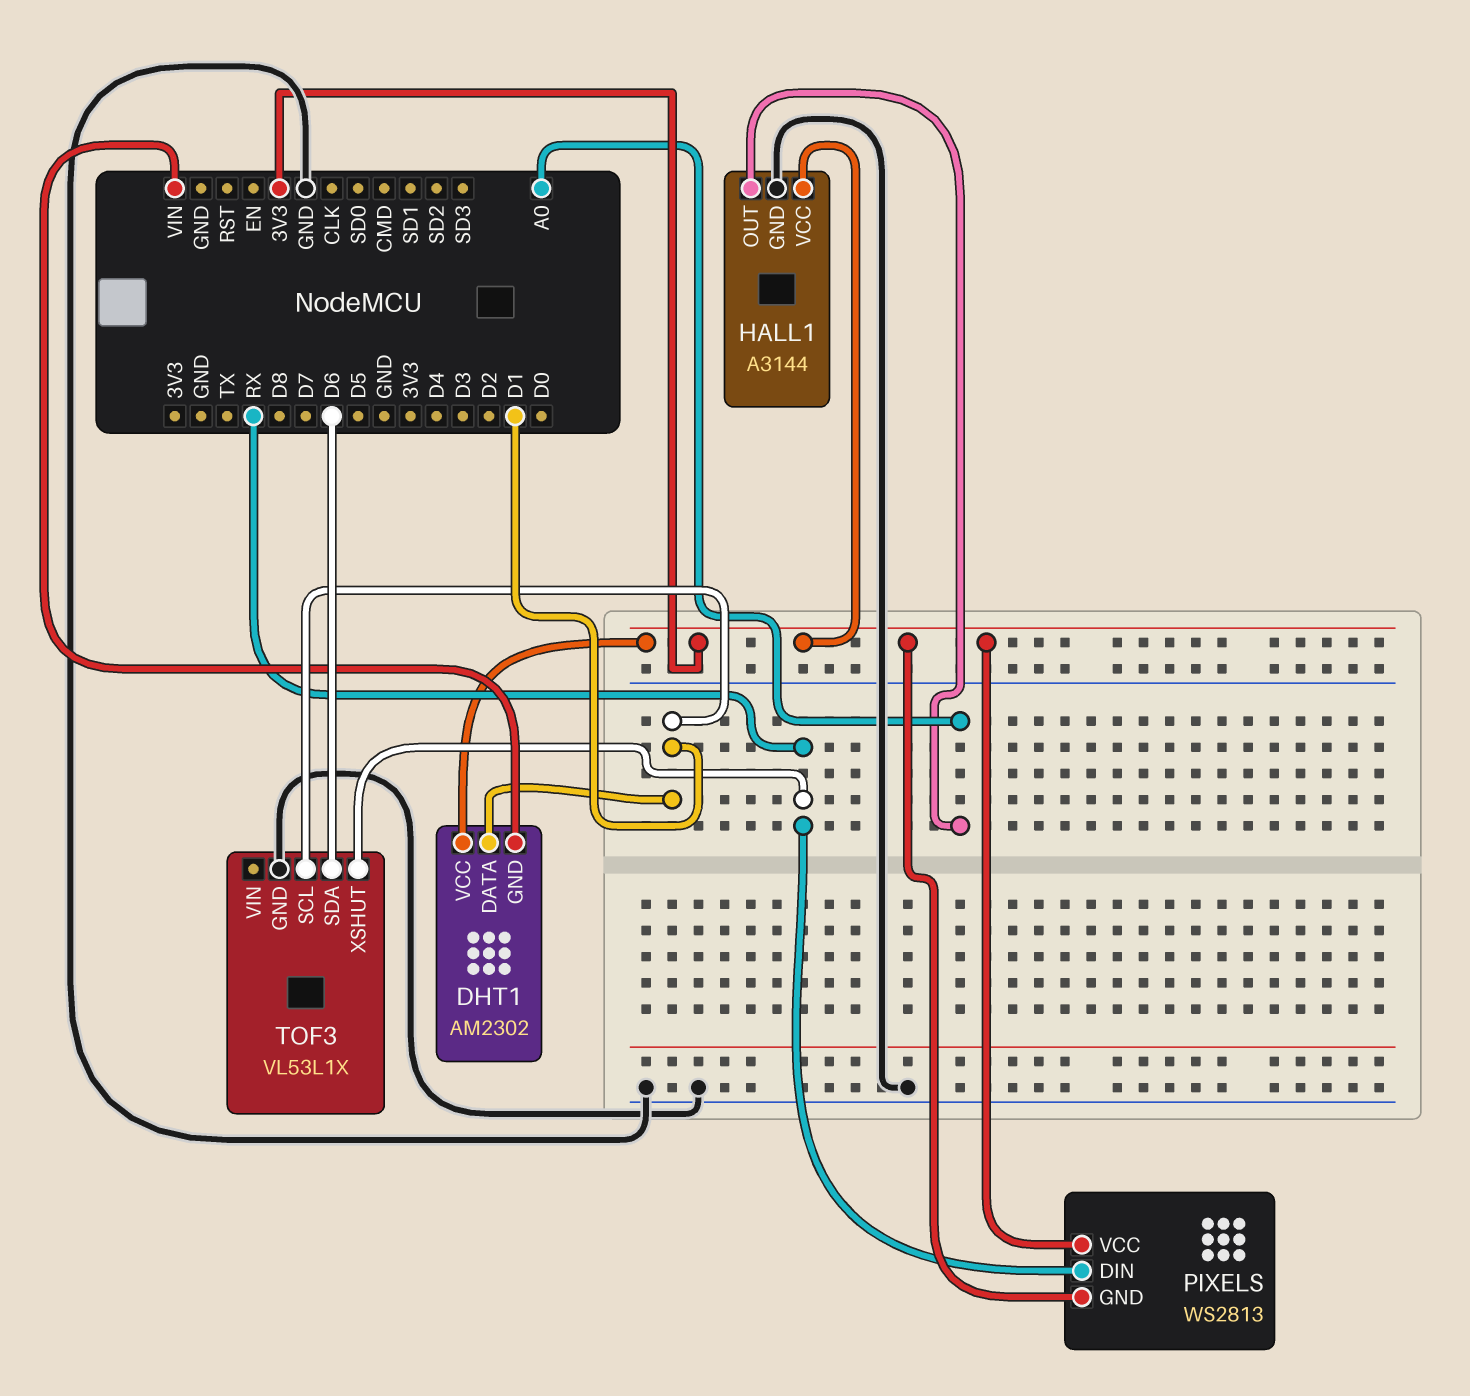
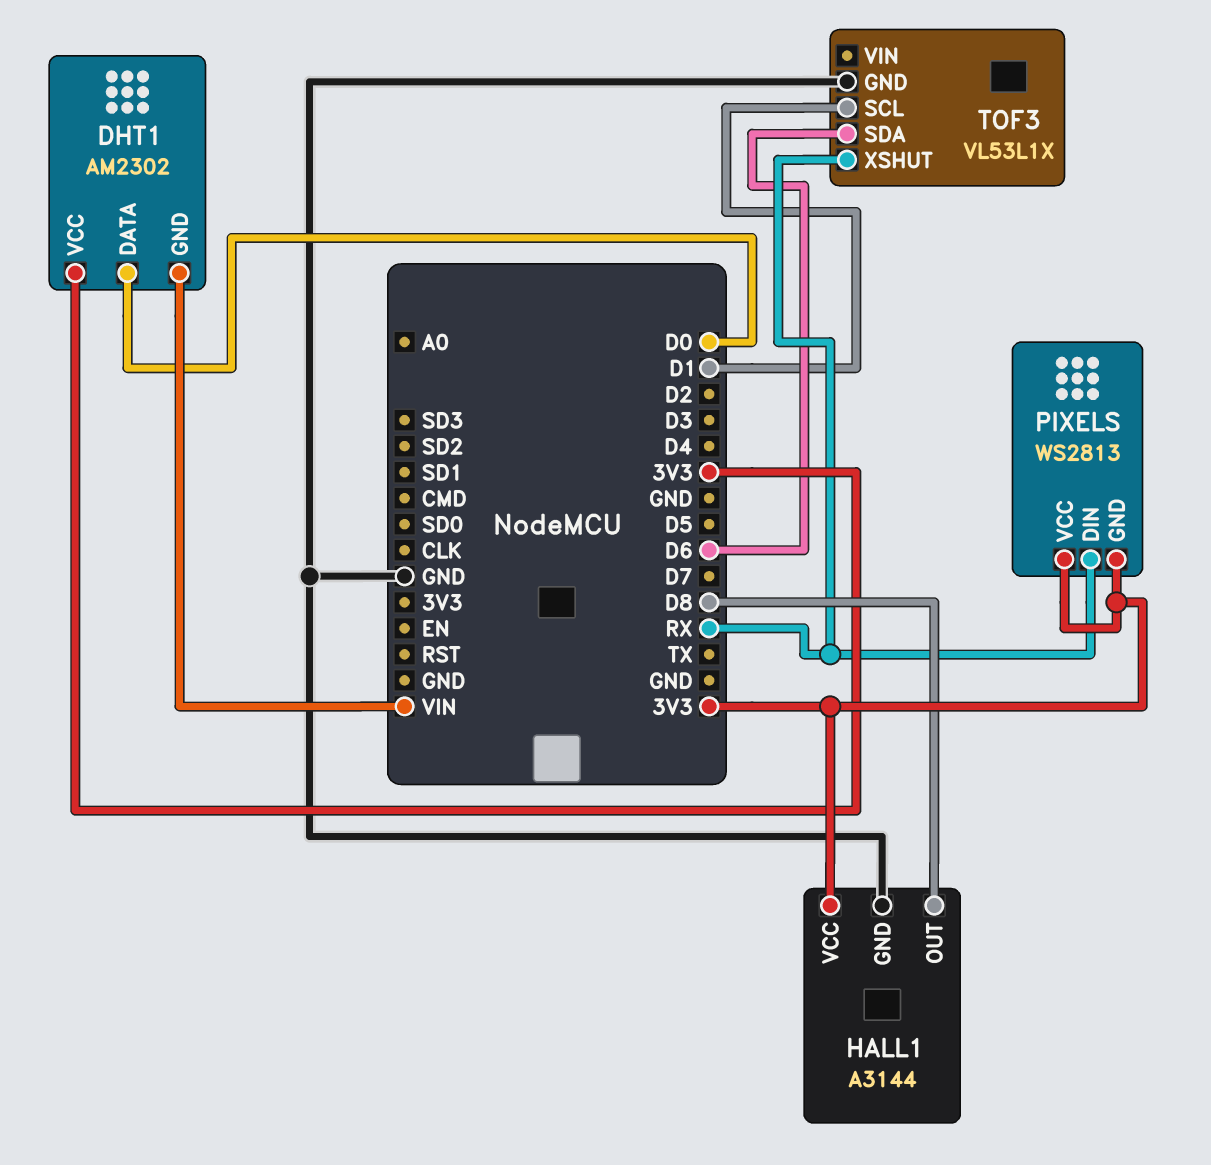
DHT1 pin DATA: D1 -> D0
HALL1 pin OUT: A0 -> D8

